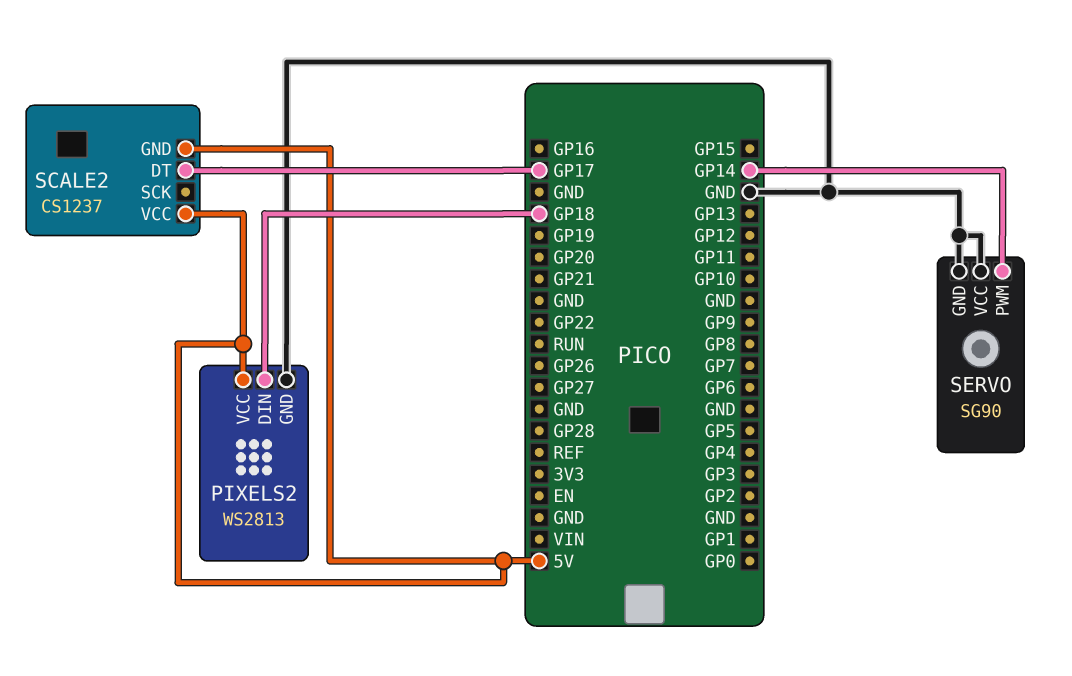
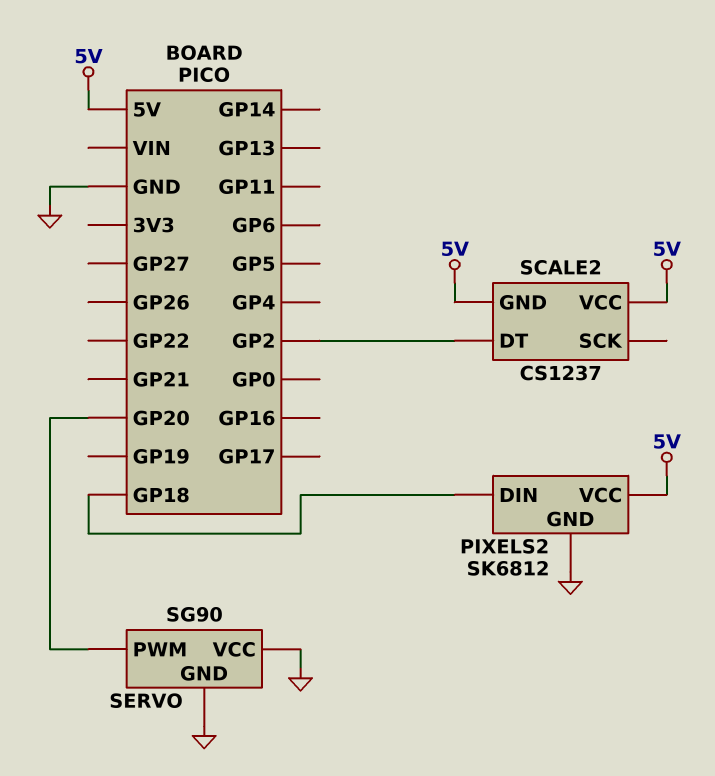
PIXELS2: WS2813 -> SK6812
SCALE2 pin DT: GP17 -> GP2
SERVO pin PWM: GP14 -> GP20

